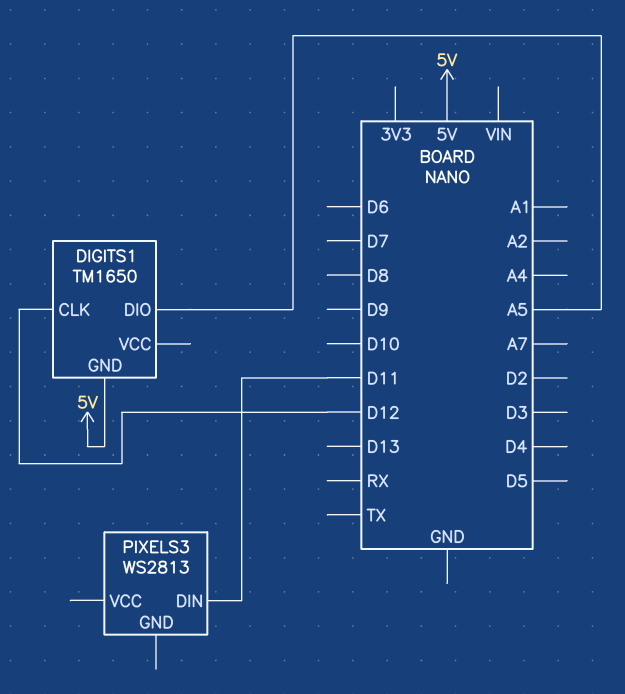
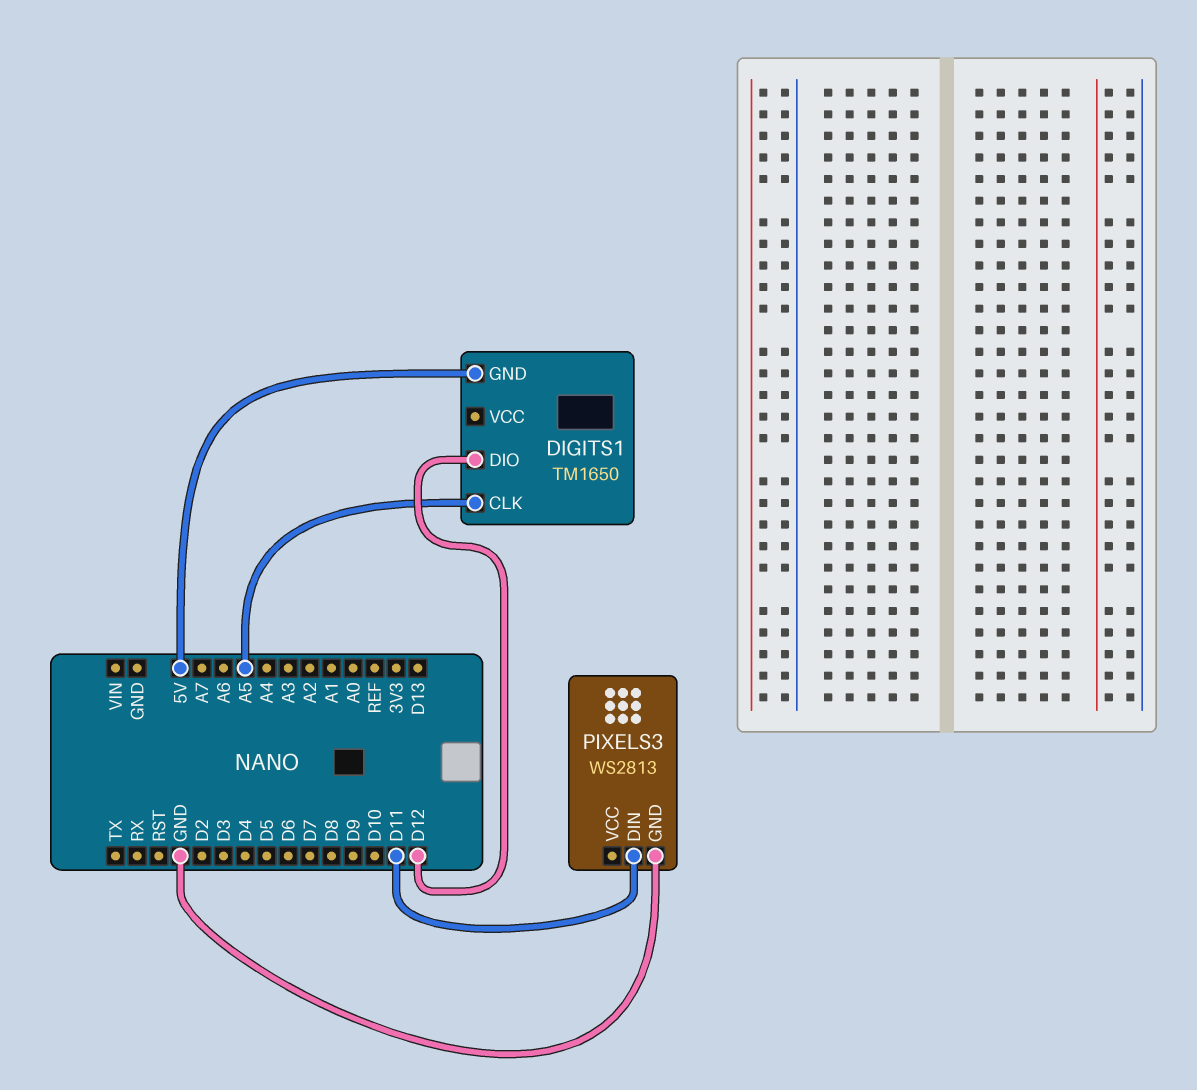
DIGITS1 pin CLK: D12 -> A5
DIGITS1 pin DIO: A5 -> D12
PIXELS3 pin GND: none -> GND

